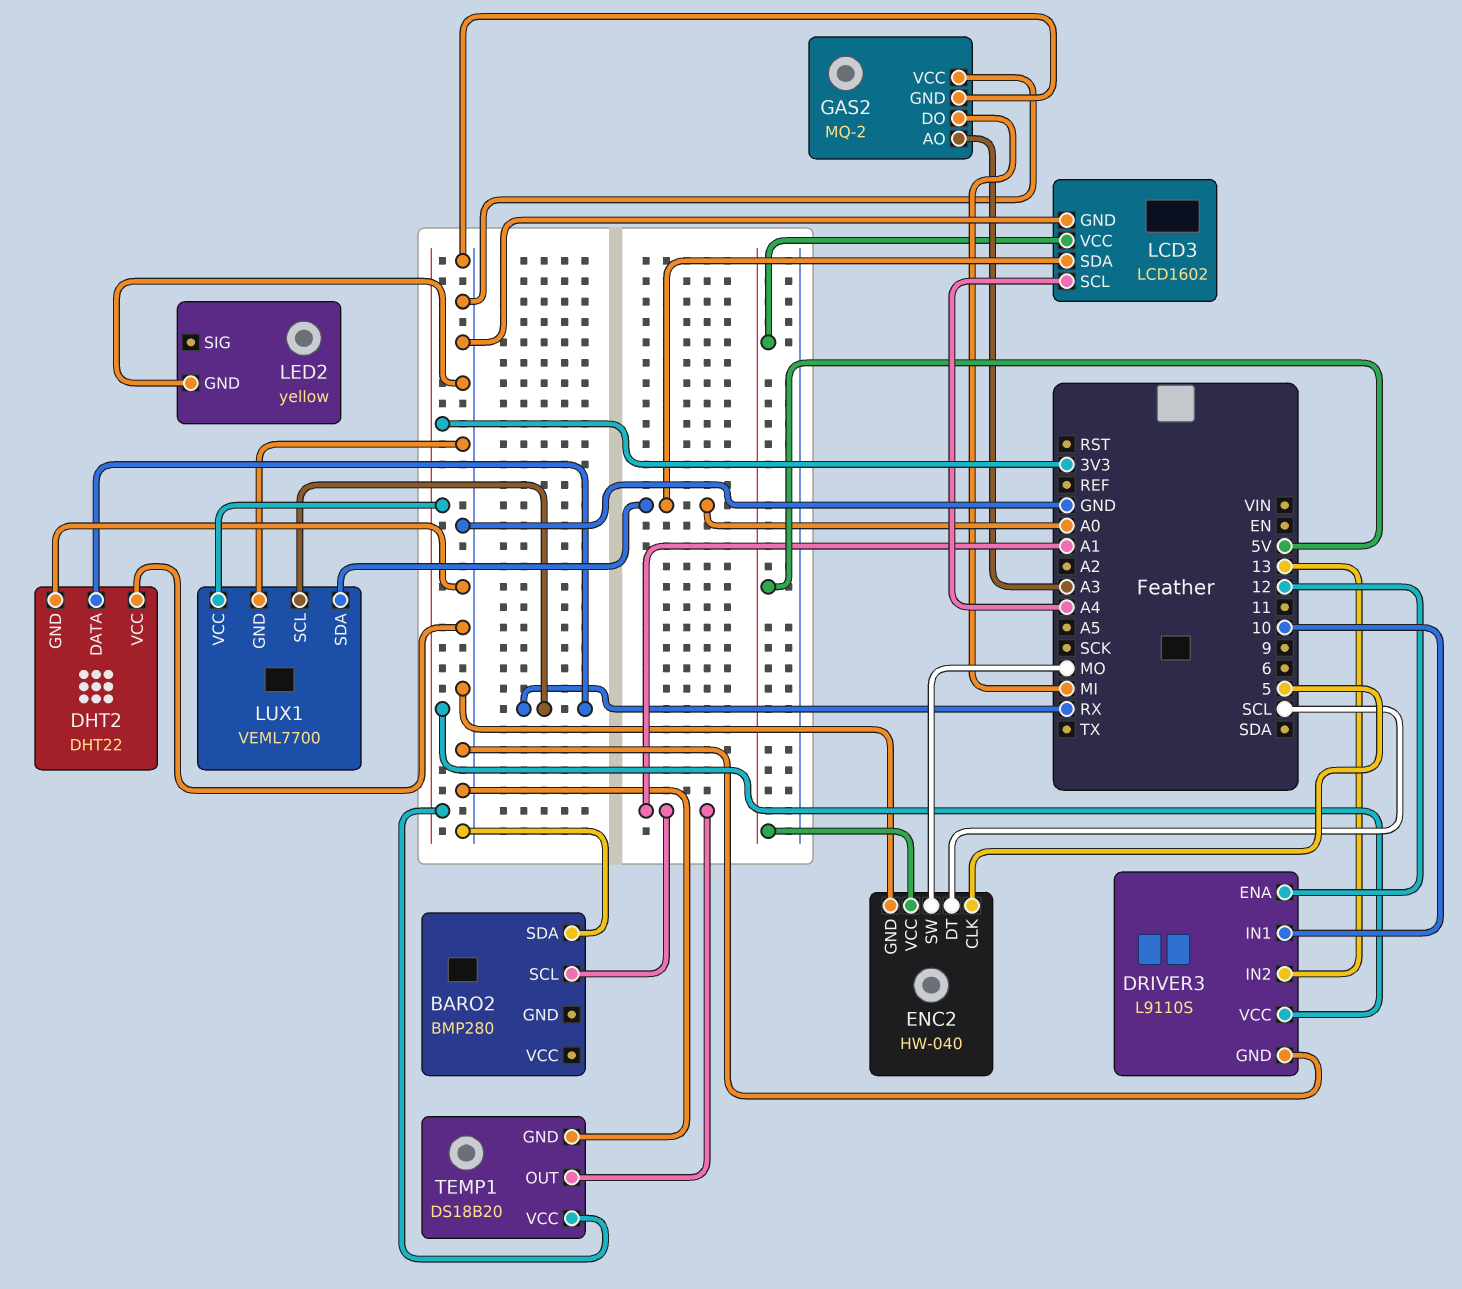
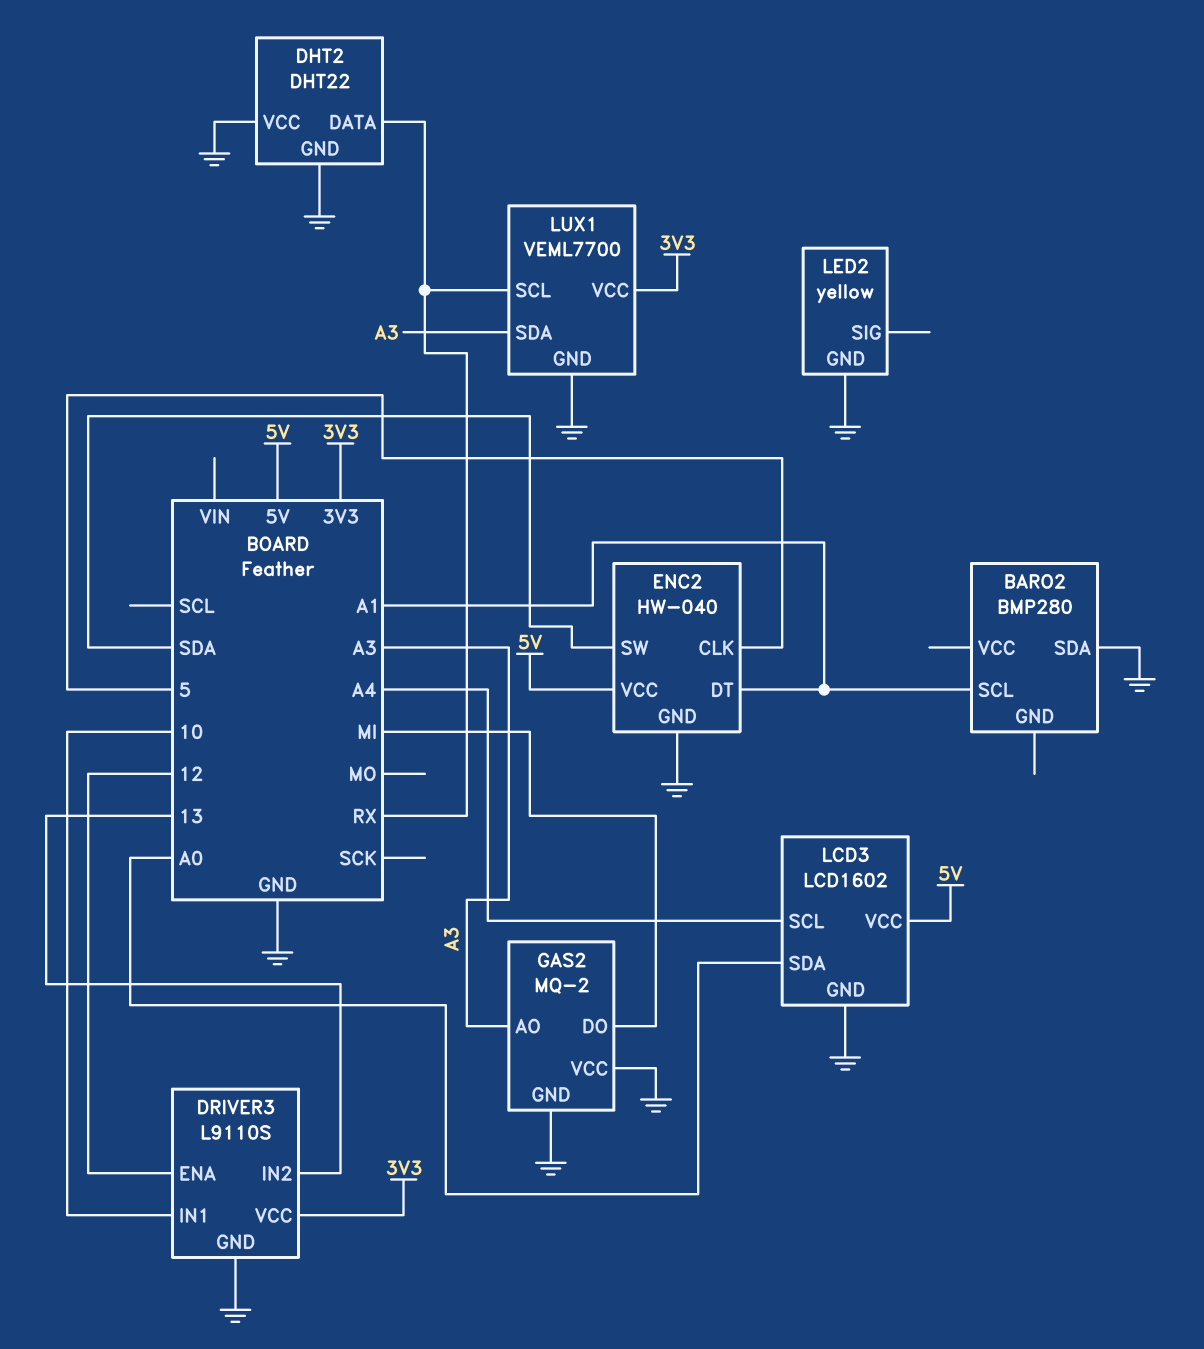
ENC2 pin DT: SCL -> A1
ENC2 pin SW: MO -> SDA
LUX1 pin SDA: A0 -> A3
TEMP1: DS18B20 -> none
TEMP1 pin GND: GND -> none
TEMP1 pin OUT: A1 -> none
TEMP1 pin VCC: 3V3 -> none

